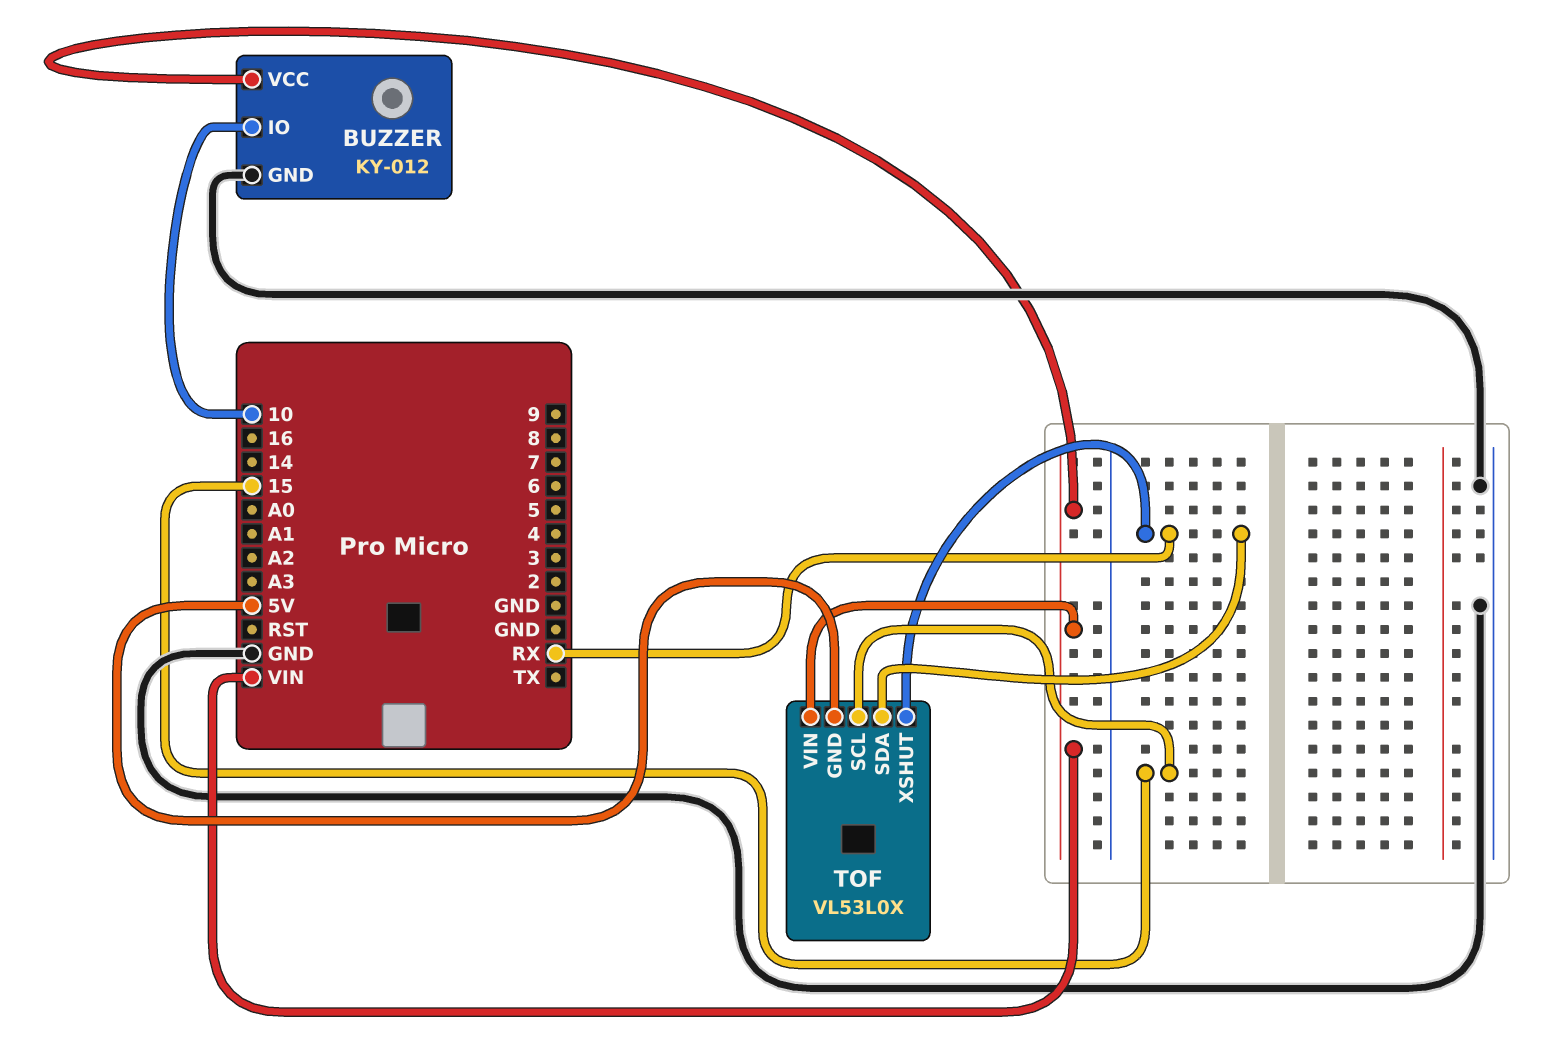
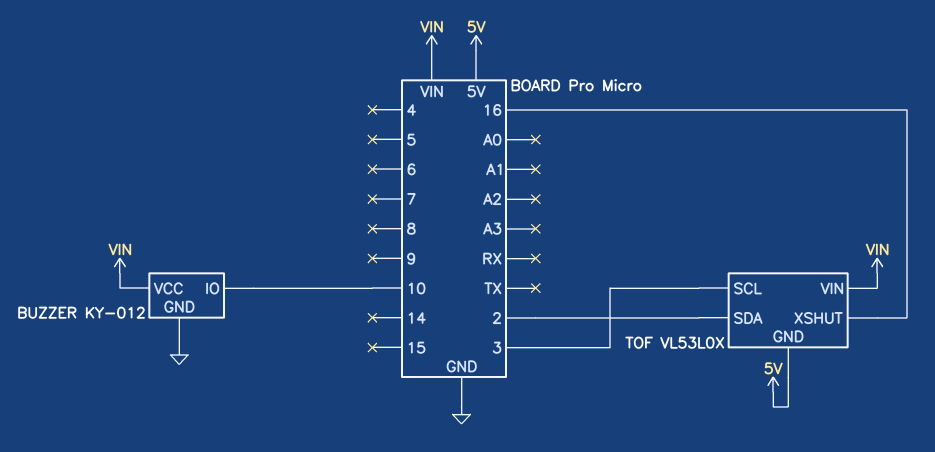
TOF pin SCL: 15 -> 3
TOF pin SDA: RX -> 2
TOF pin XSHUT: RX -> 16

